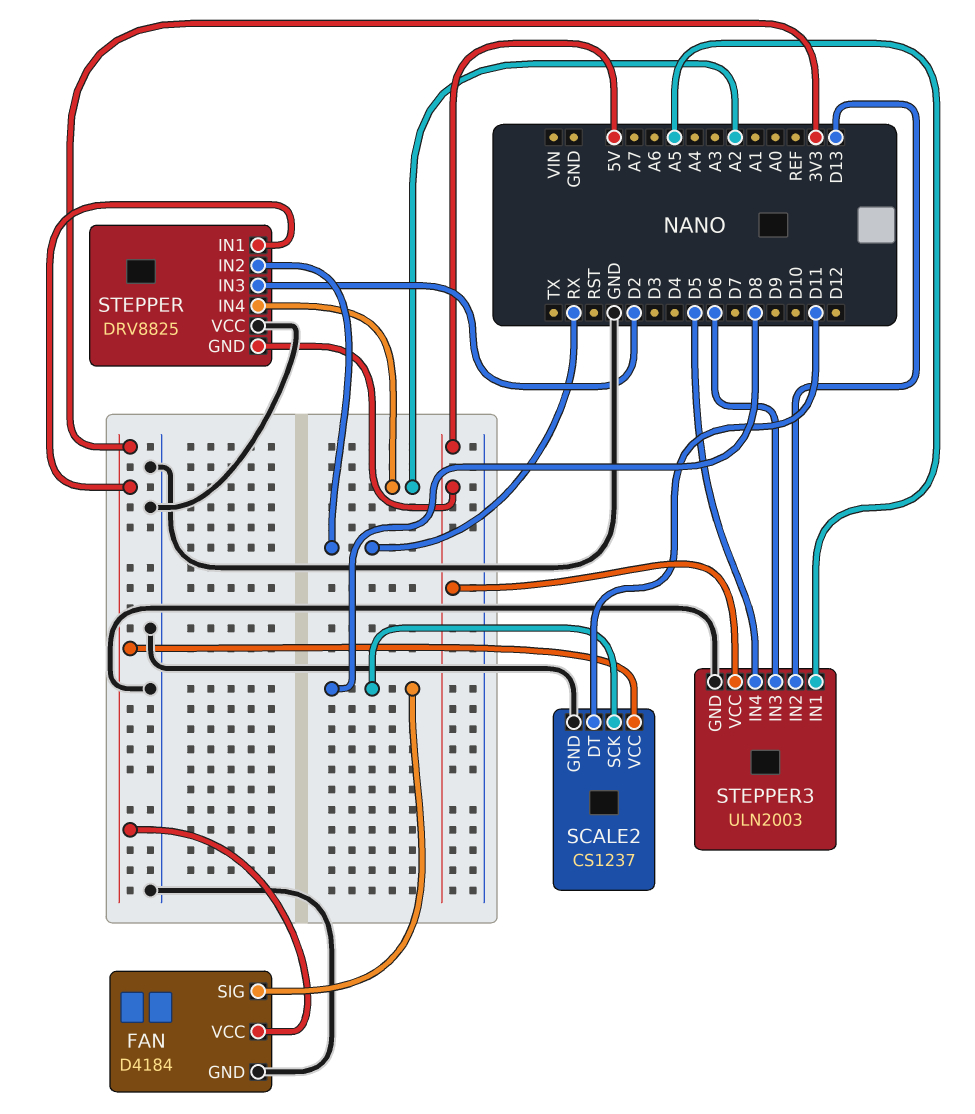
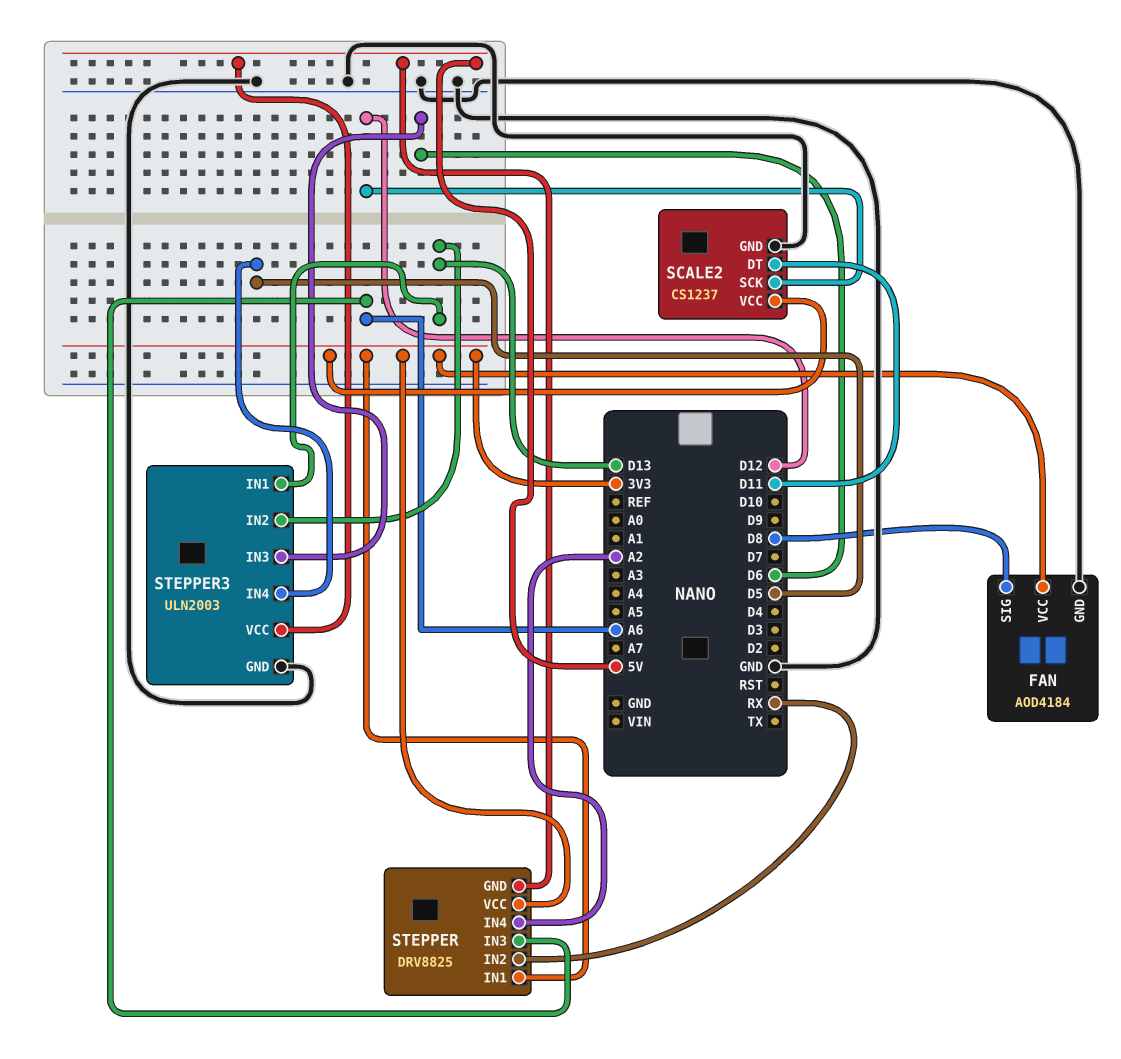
FAN: D4184 -> AOD4184
SCALE2 pin SCK: D8 -> D12
STEPPER pin IN3: D2 -> A6
STEPPER pin VCC: GND -> 3V3
STEPPER3 pin IN1: A5 -> D13

